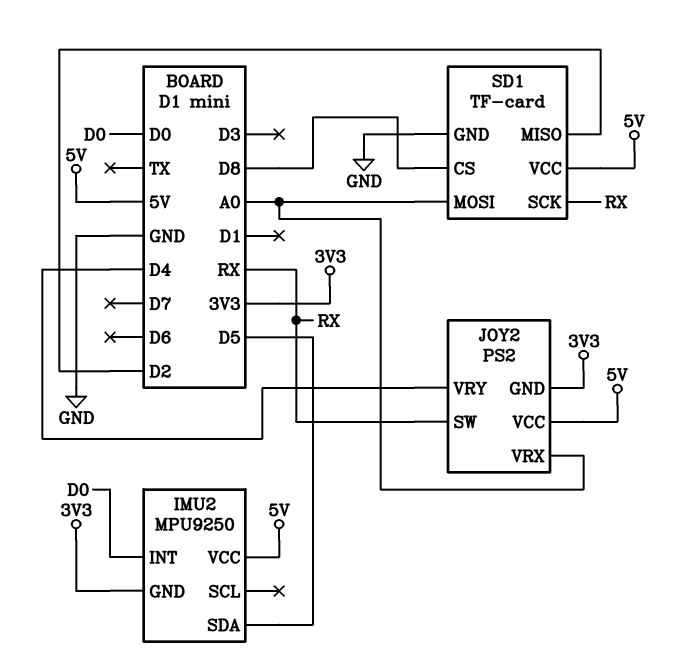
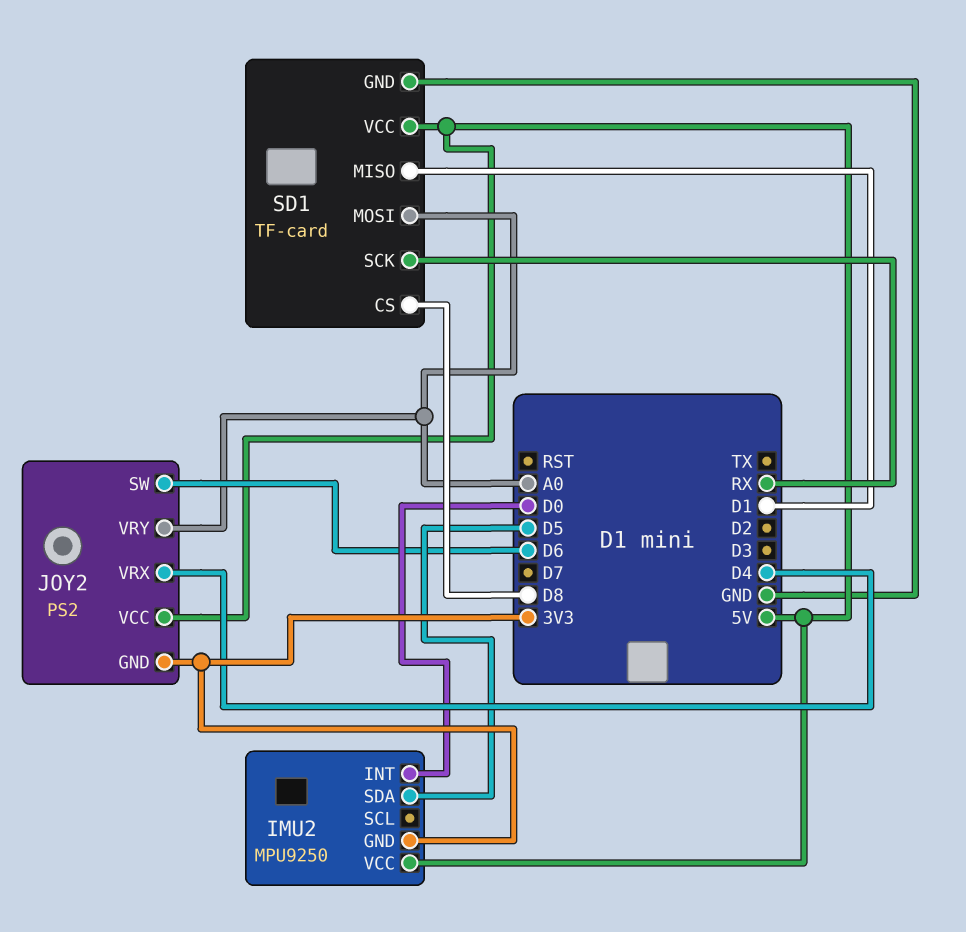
JOY2 pin SW: RX -> D6
JOY2 pin VRX: A0 -> D4
JOY2 pin VRY: D4 -> A0
SD1 pin MISO: D2 -> D1

